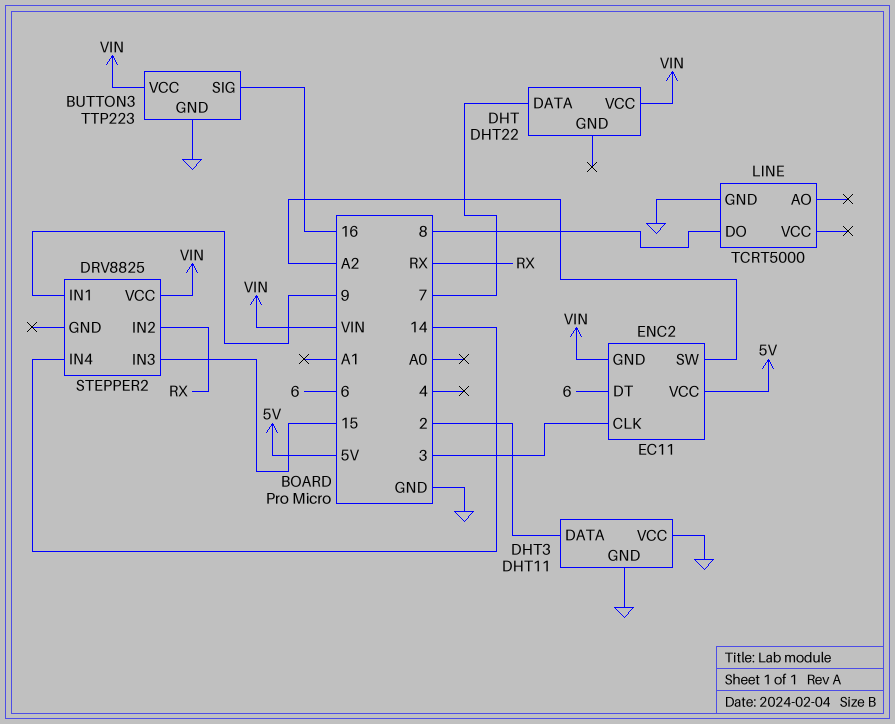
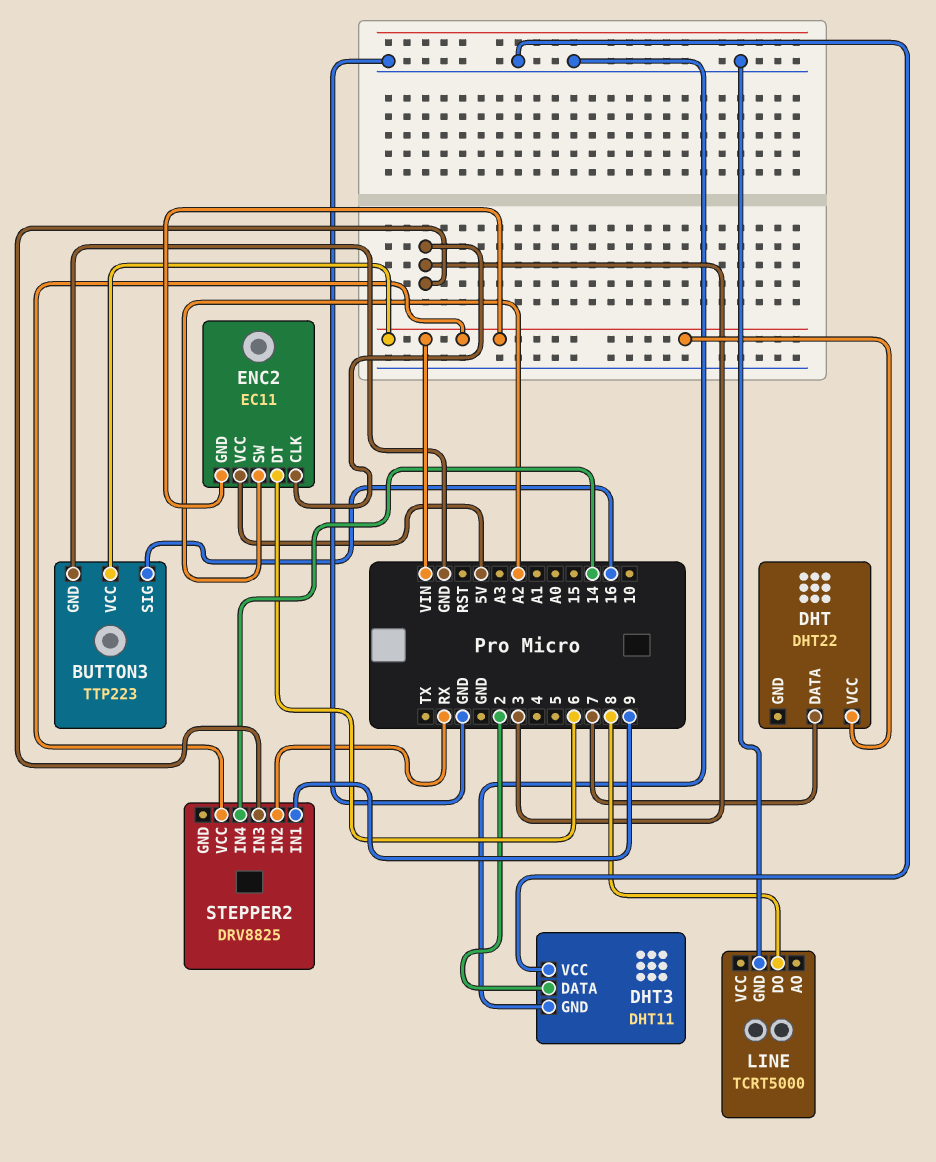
STEPPER2 pin IN3: 15 -> 3

